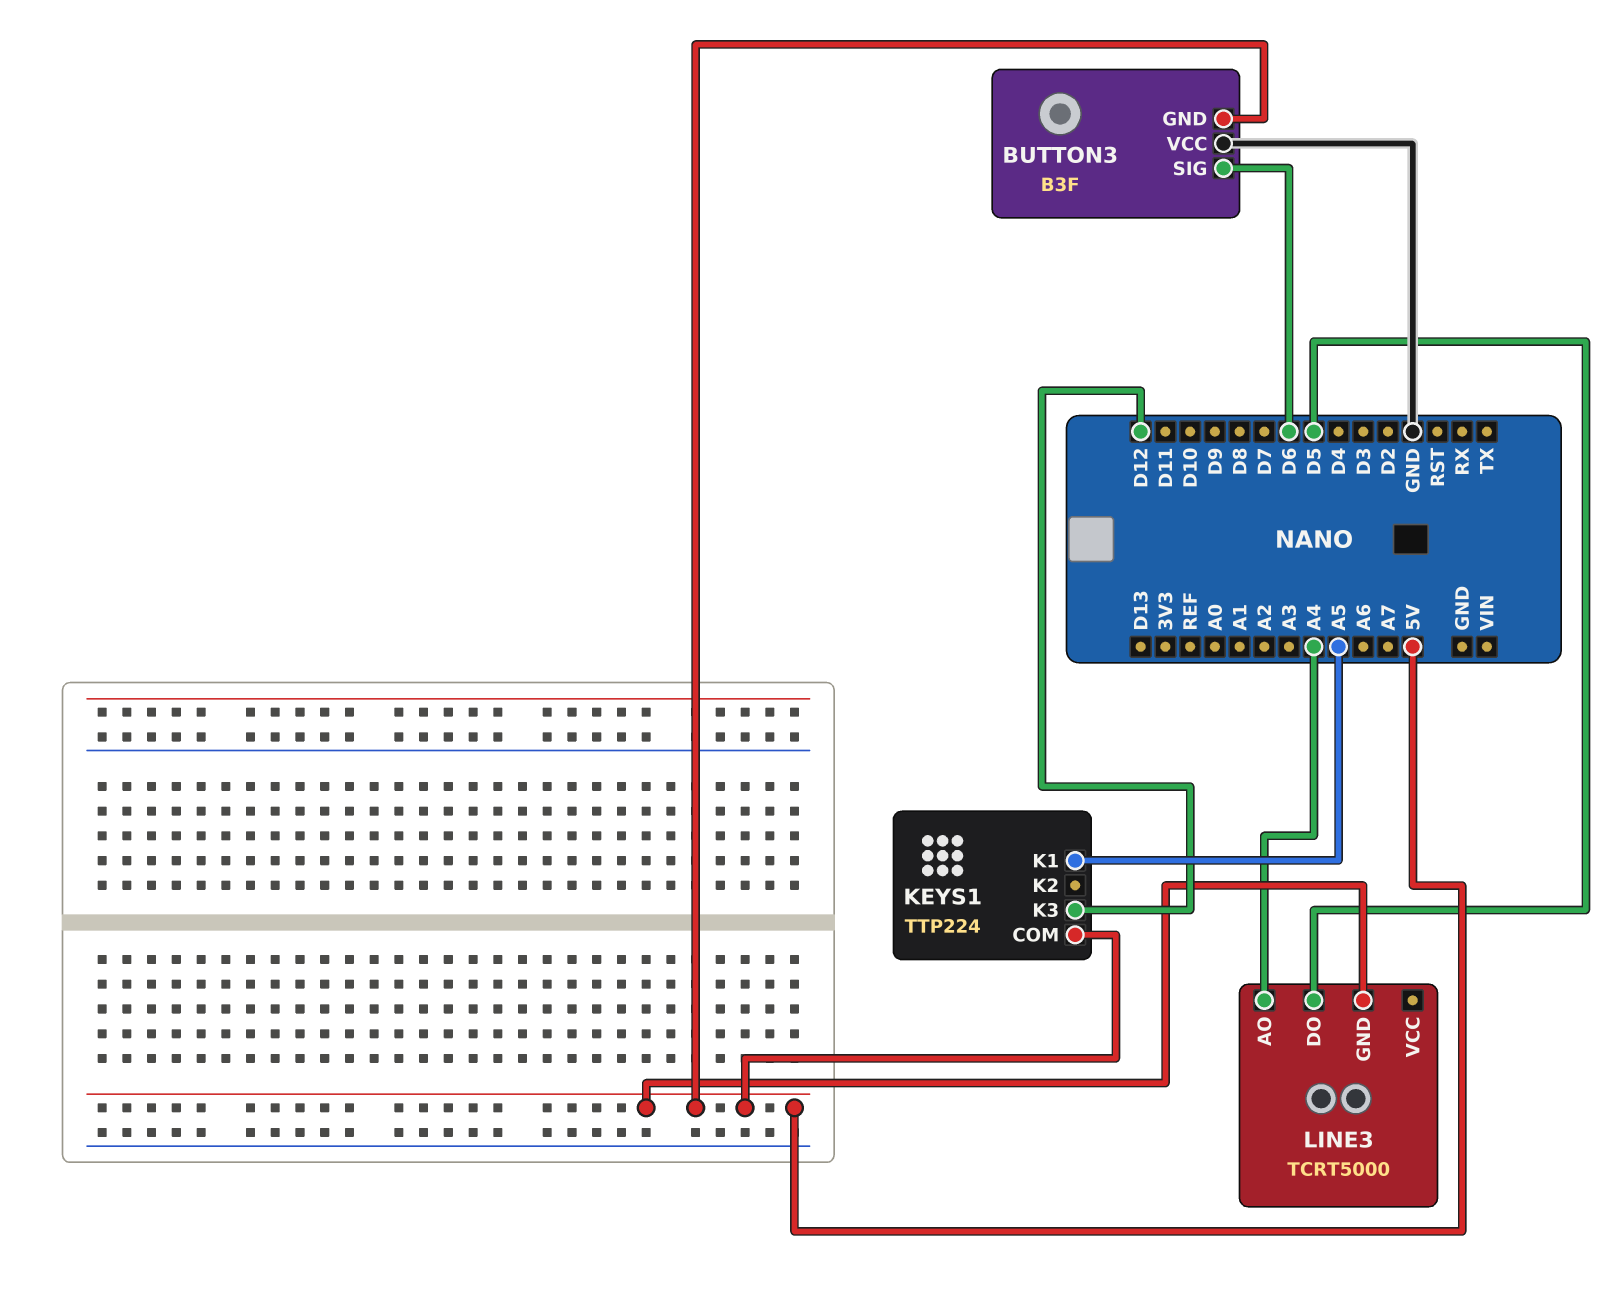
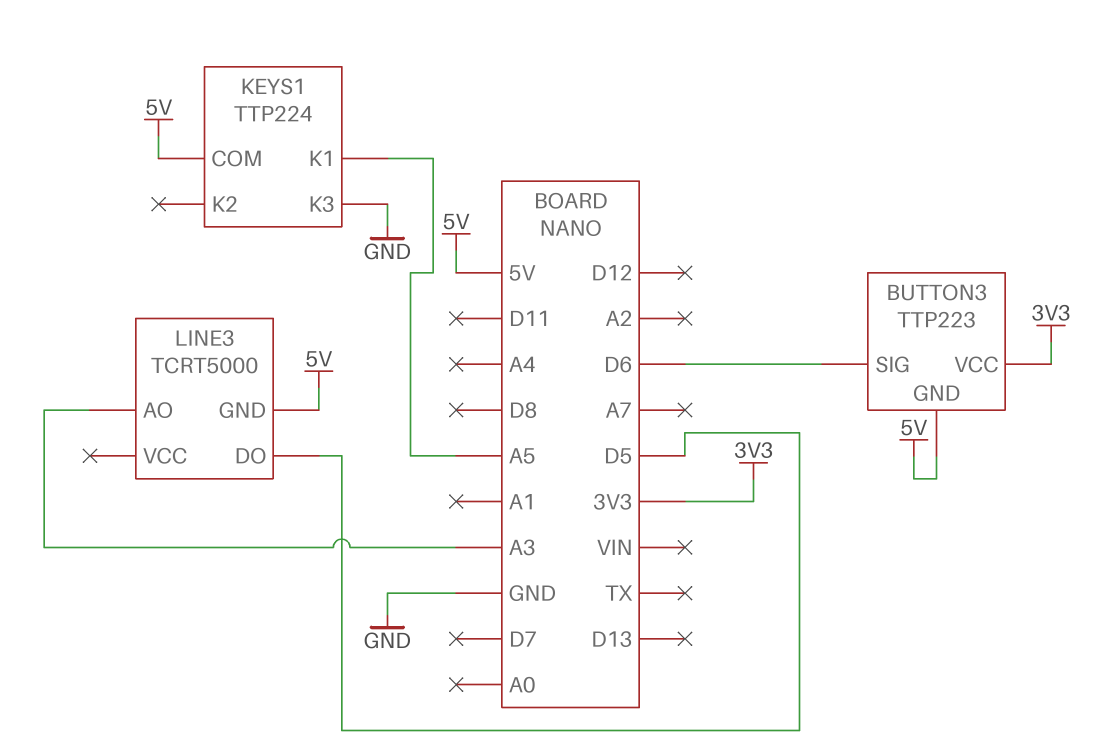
BUTTON3: B3F -> TTP223
BUTTON3 pin VCC: GND -> 3V3
KEYS1 pin K3: D12 -> GND
LINE3 pin AO: A4 -> A3

